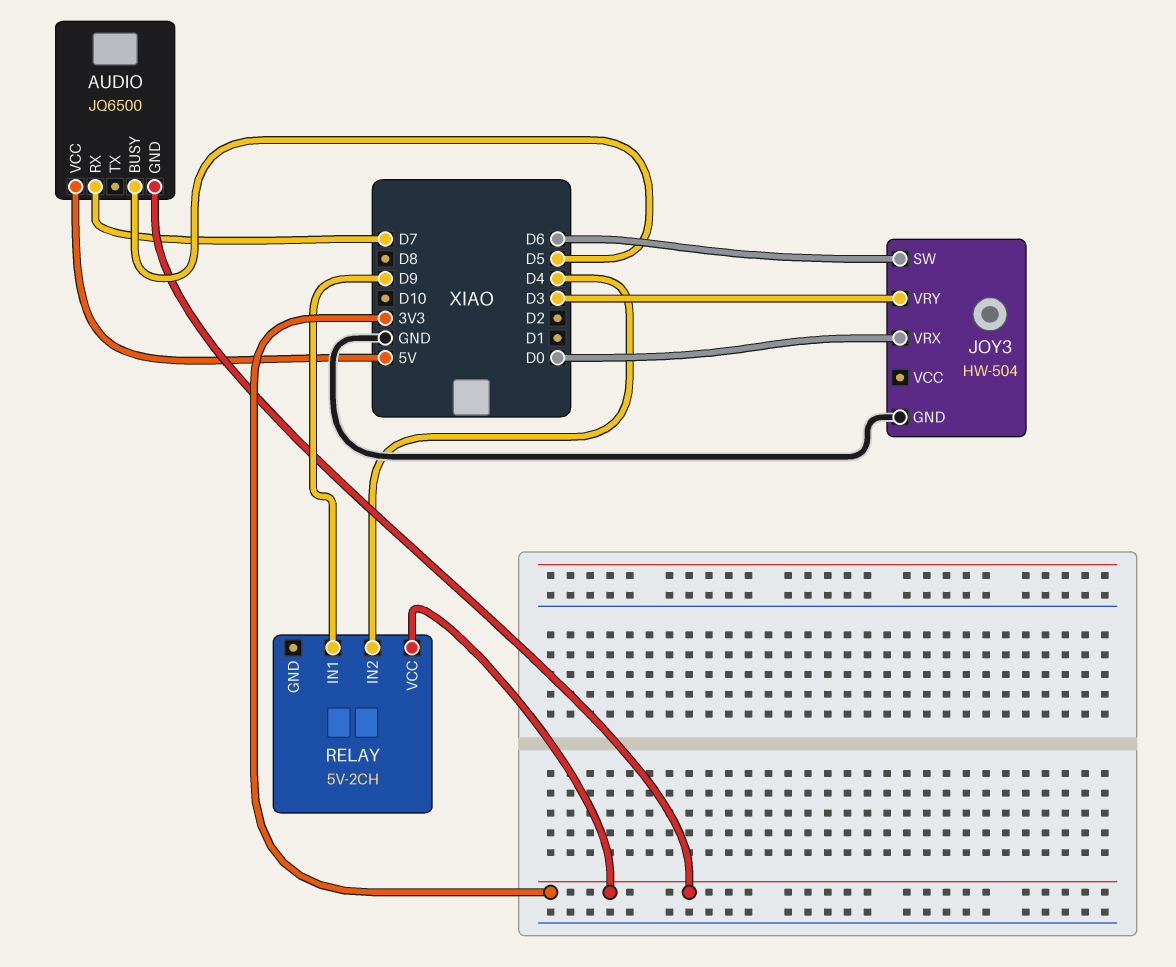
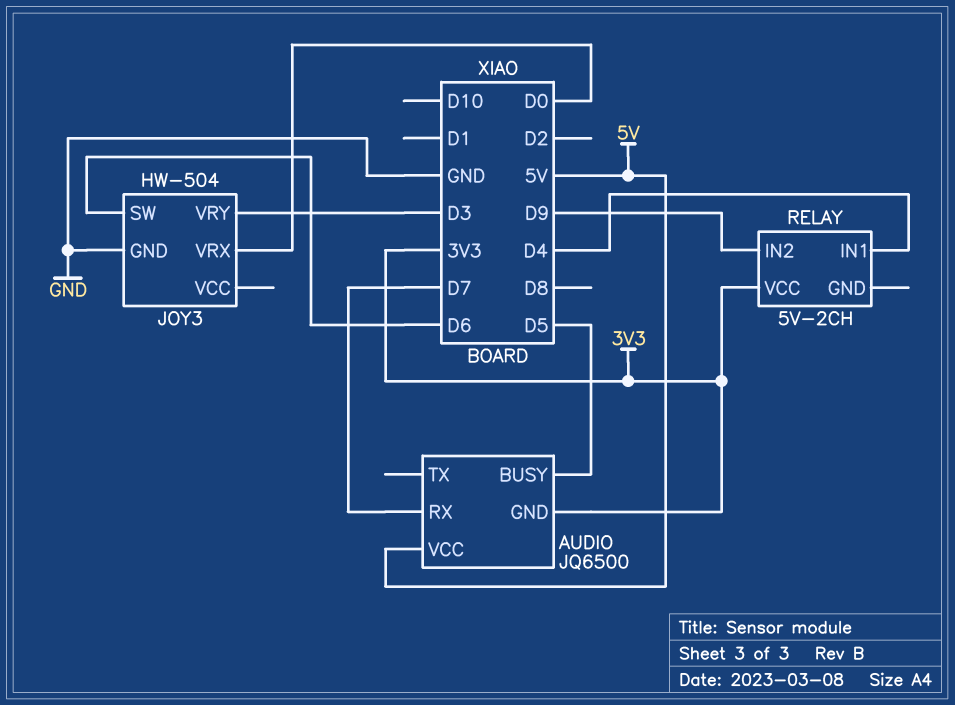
RELAY pin IN1: D9 -> D4
RELAY pin IN2: D4 -> D9

